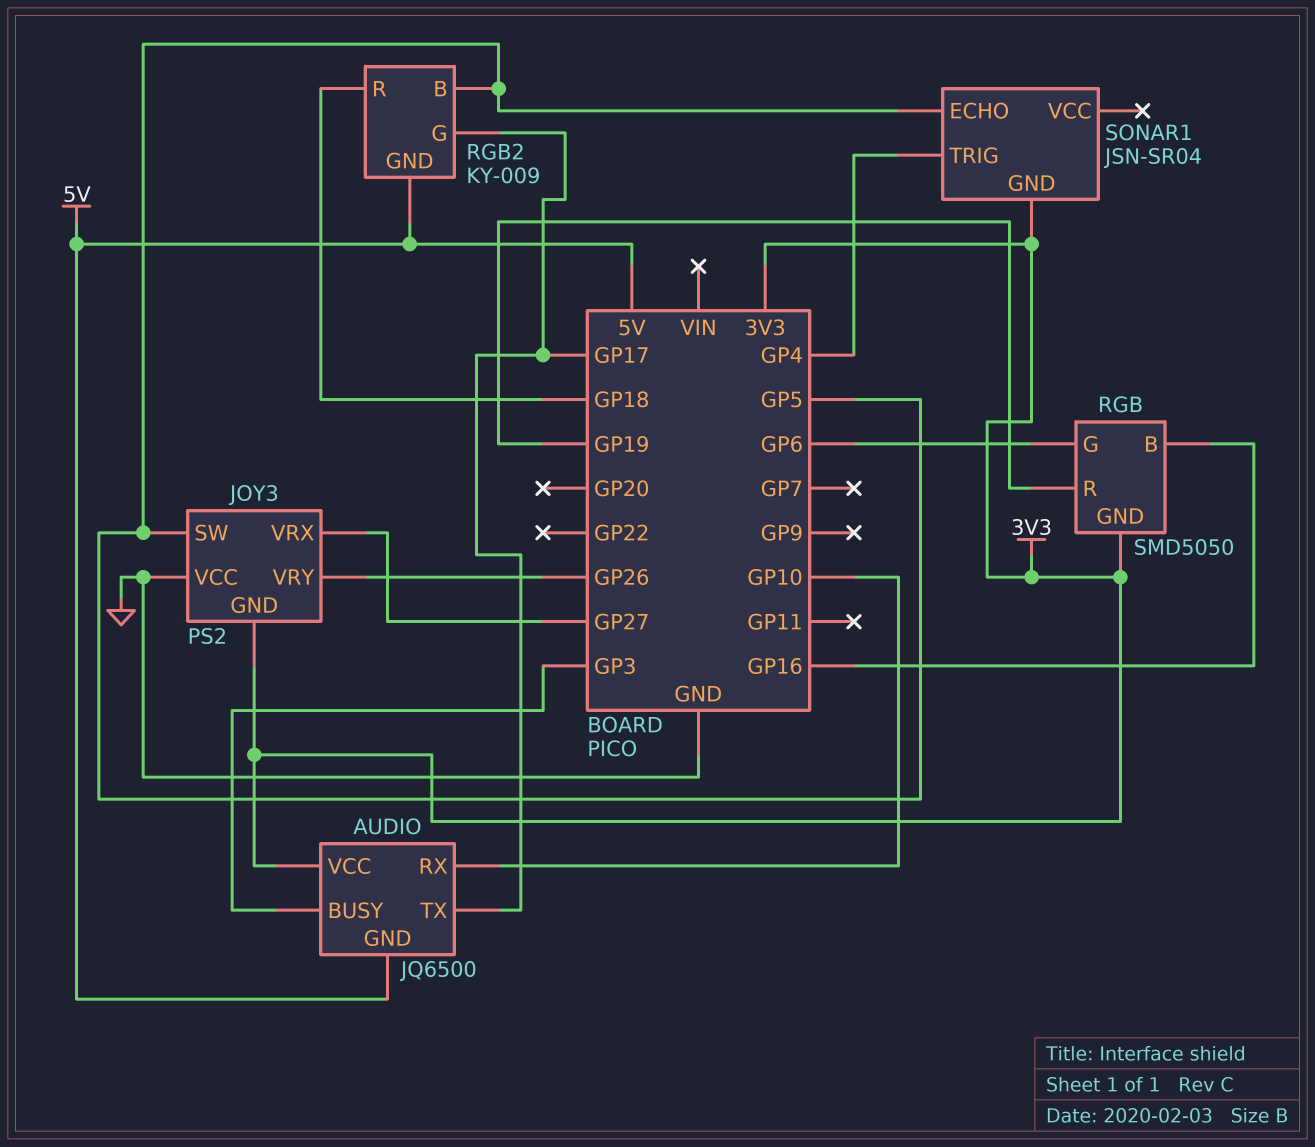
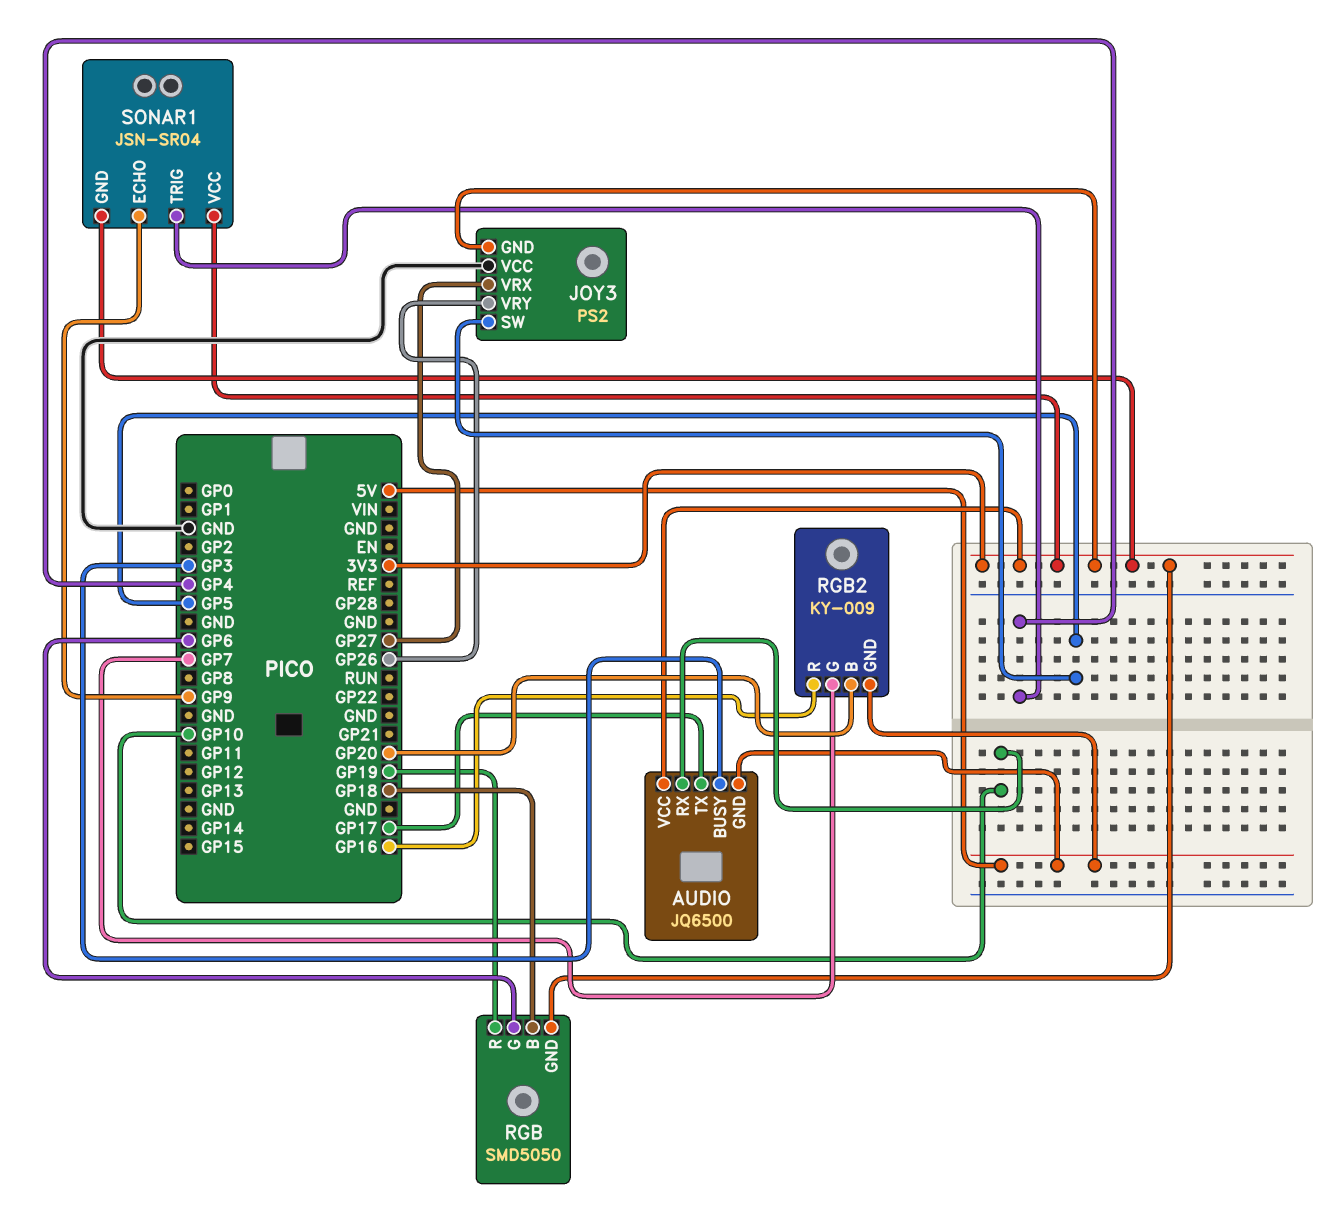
RGB pin B: GP16 -> GP18
RGB2 pin B: GP5 -> GP20
RGB2 pin G: GP17 -> GP7
RGB2 pin R: GP18 -> GP16
SONAR1 pin ECHO: GP5 -> GP9
SONAR1 pin VCC: none -> 3V3

